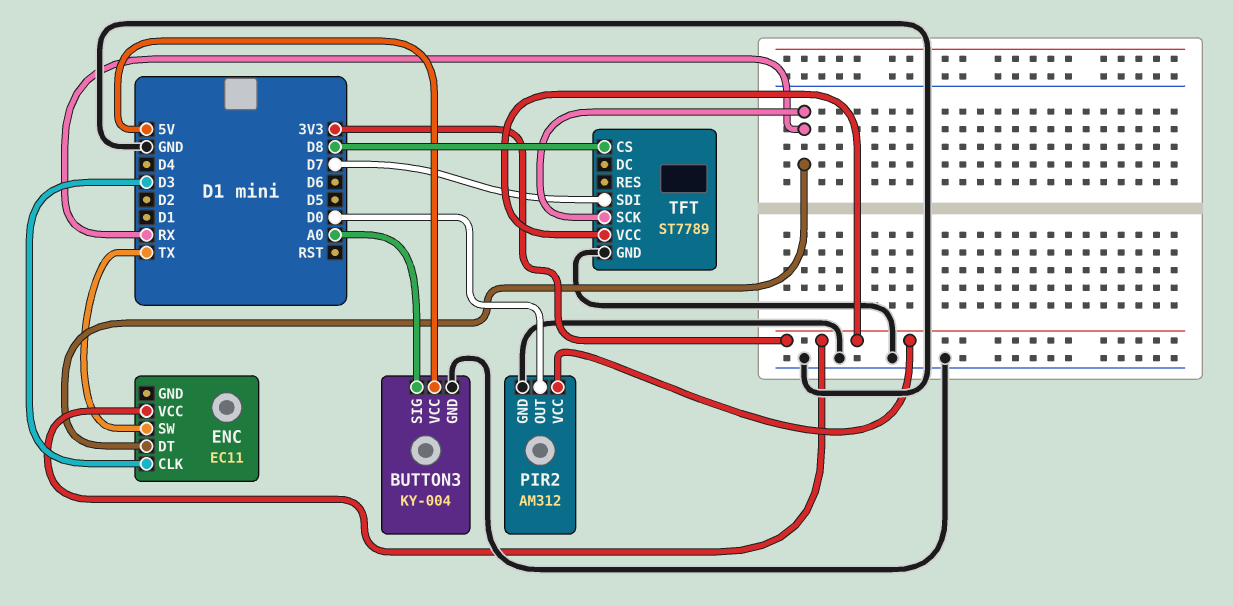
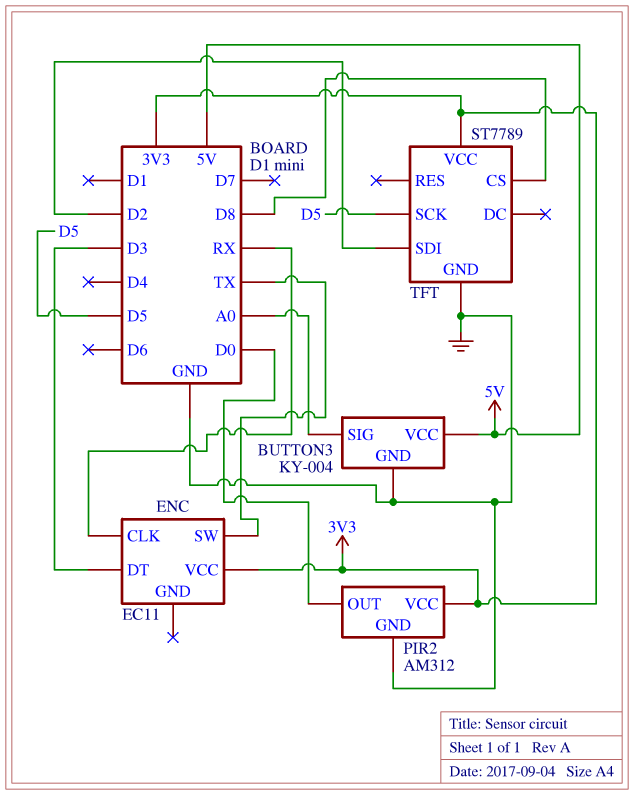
ENC pin CLK: D3 -> RX
ENC pin DT: RX -> D3
TFT pin SCK: RX -> D5
TFT pin SDI: D7 -> D2

